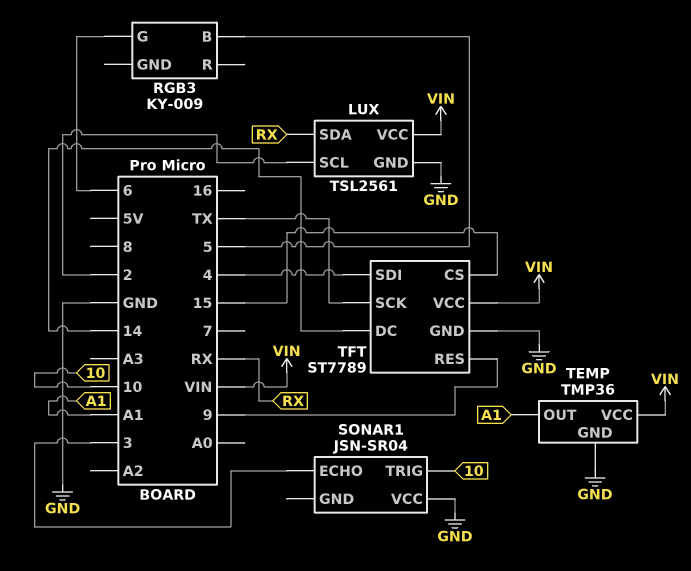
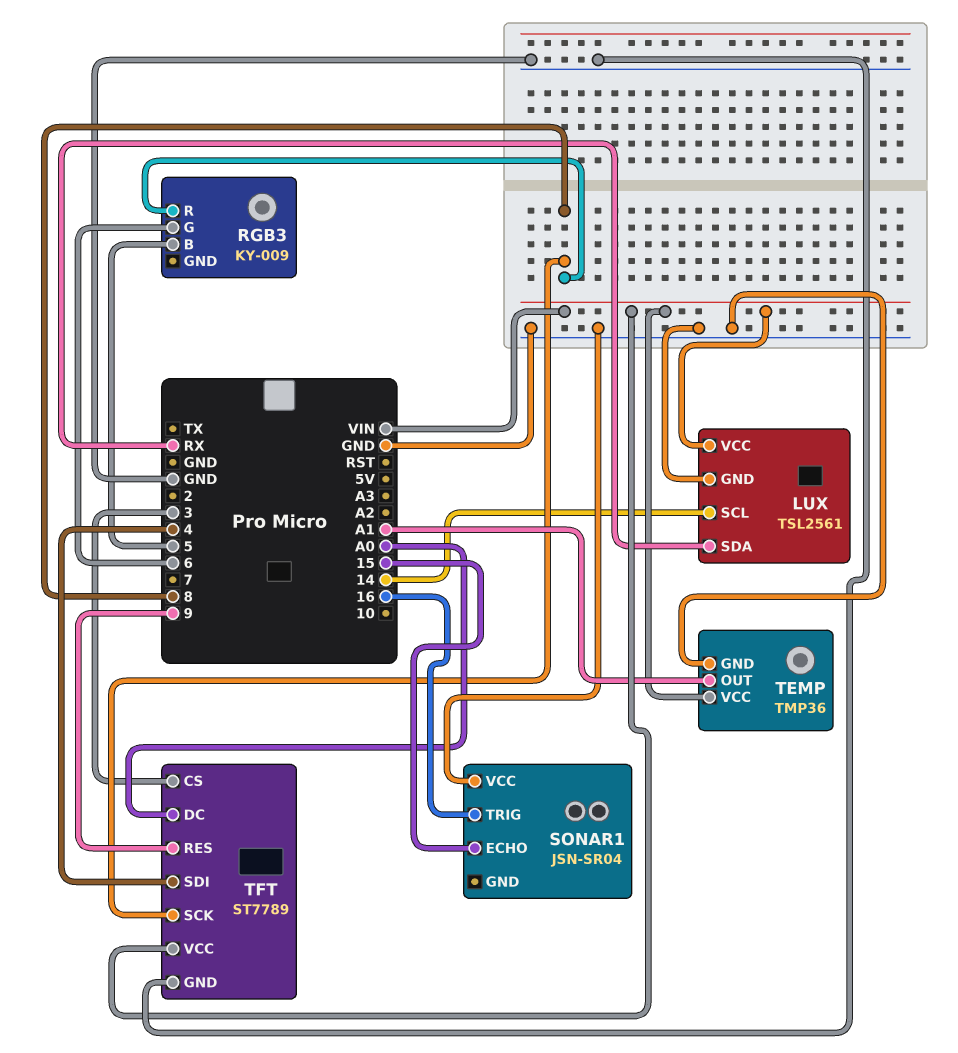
LUX pin SCL: 2 -> 14
RGB3 pin R: none -> 8
SONAR1 pin ECHO: 3 -> 15
SONAR1 pin TRIG: 10 -> 16
TFT pin CS: 15 -> 3
TFT pin DC: 14 -> A0
TFT pin SCK: TX -> 8

